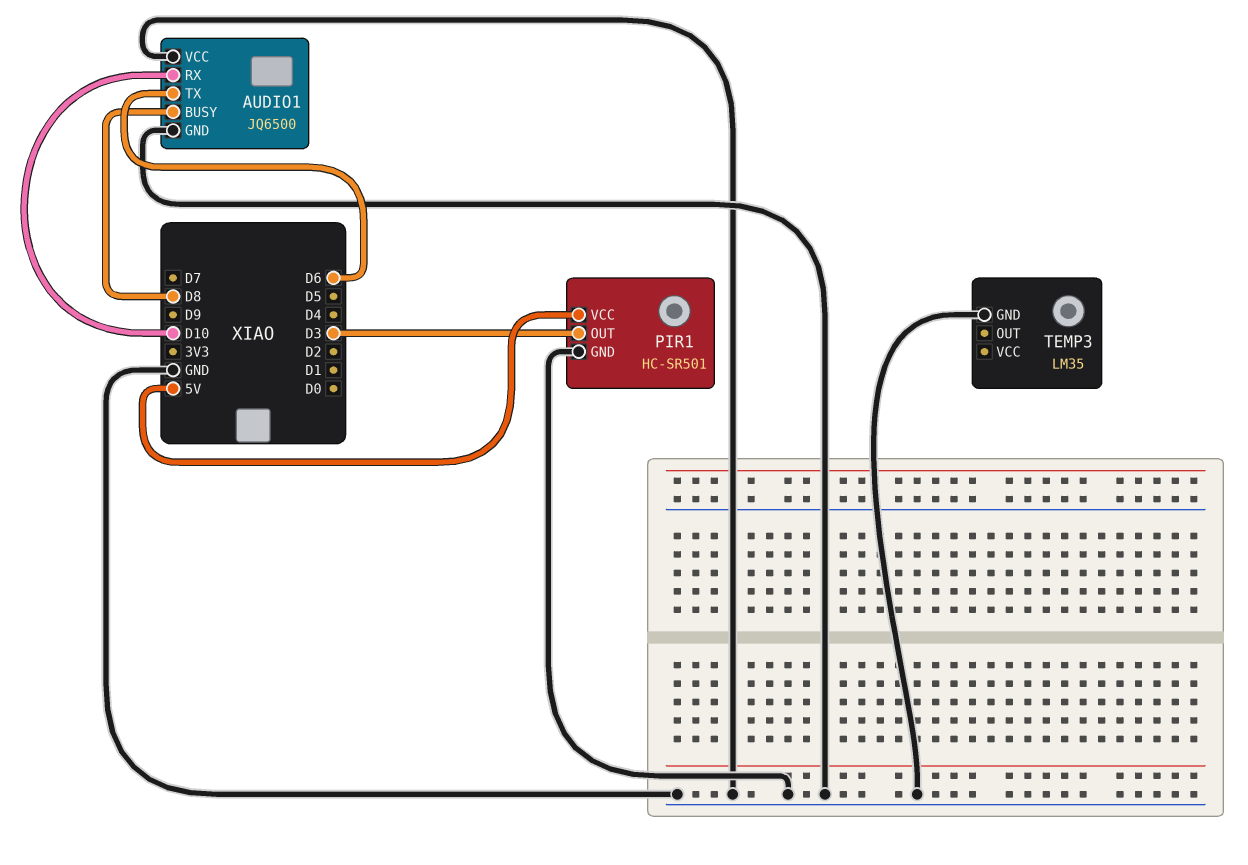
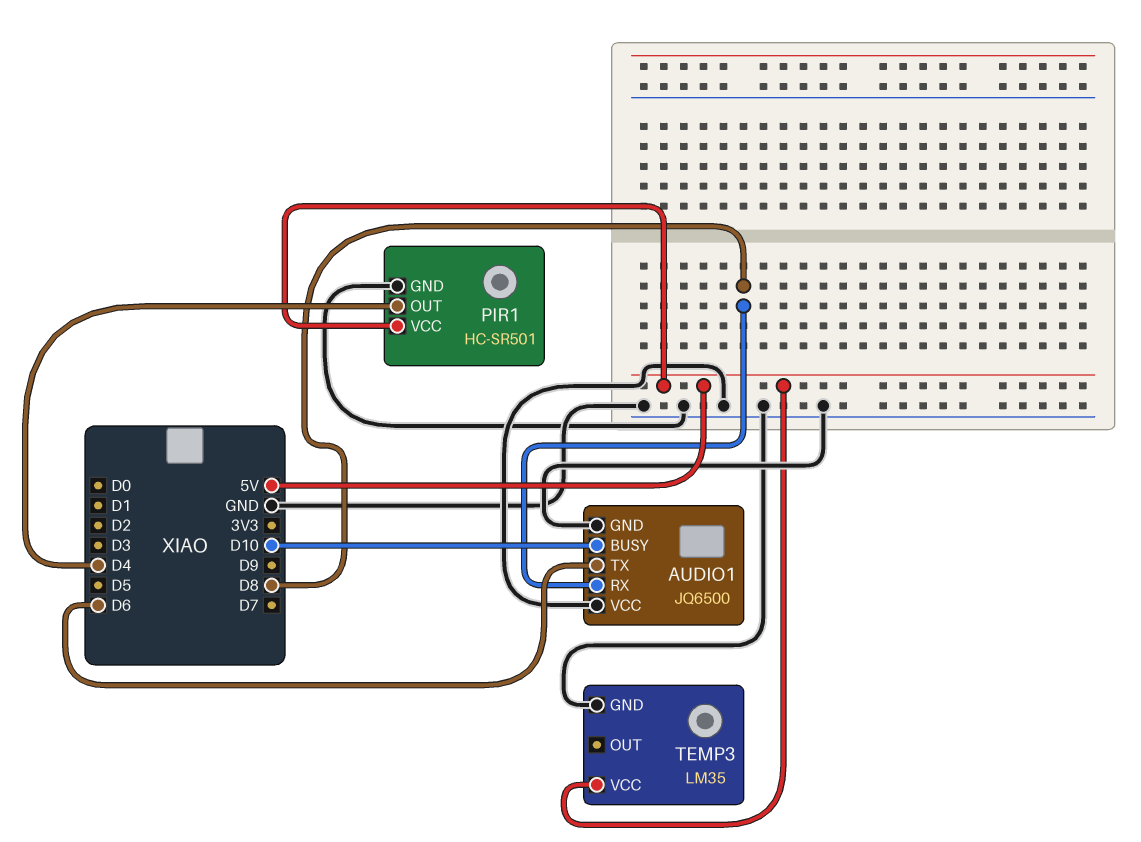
AUDIO1 pin BUSY: D8 -> D10
AUDIO1 pin RX: D10 -> D8
PIR1 pin OUT: D3 -> D4
TEMP3 pin VCC: none -> 5V

